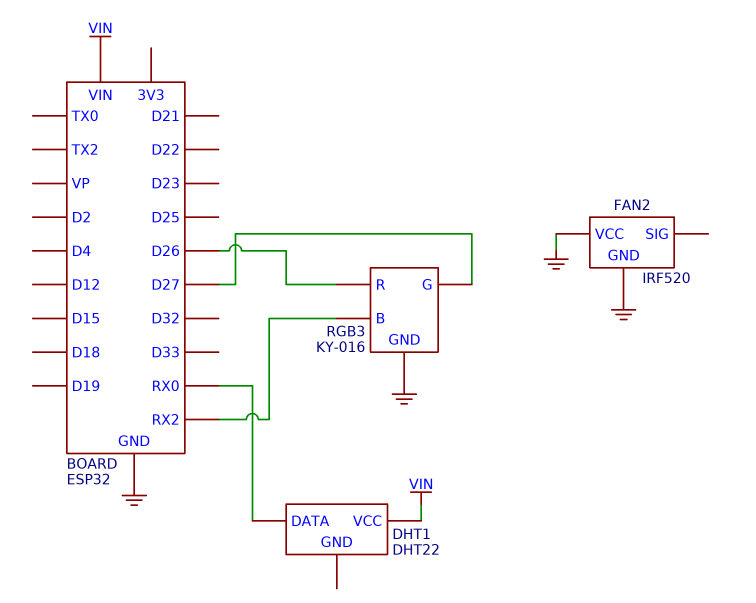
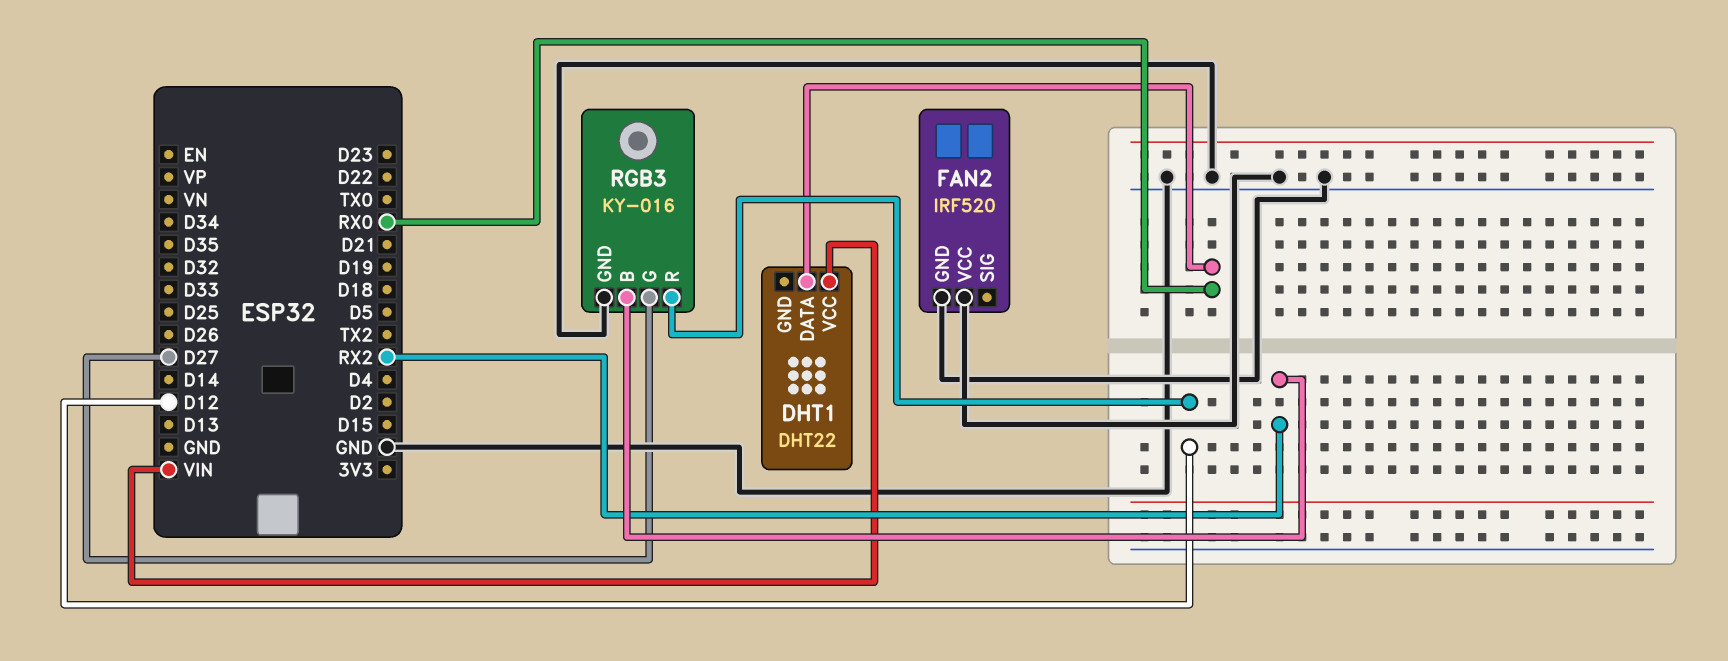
RGB3 pin R: D26 -> D12

